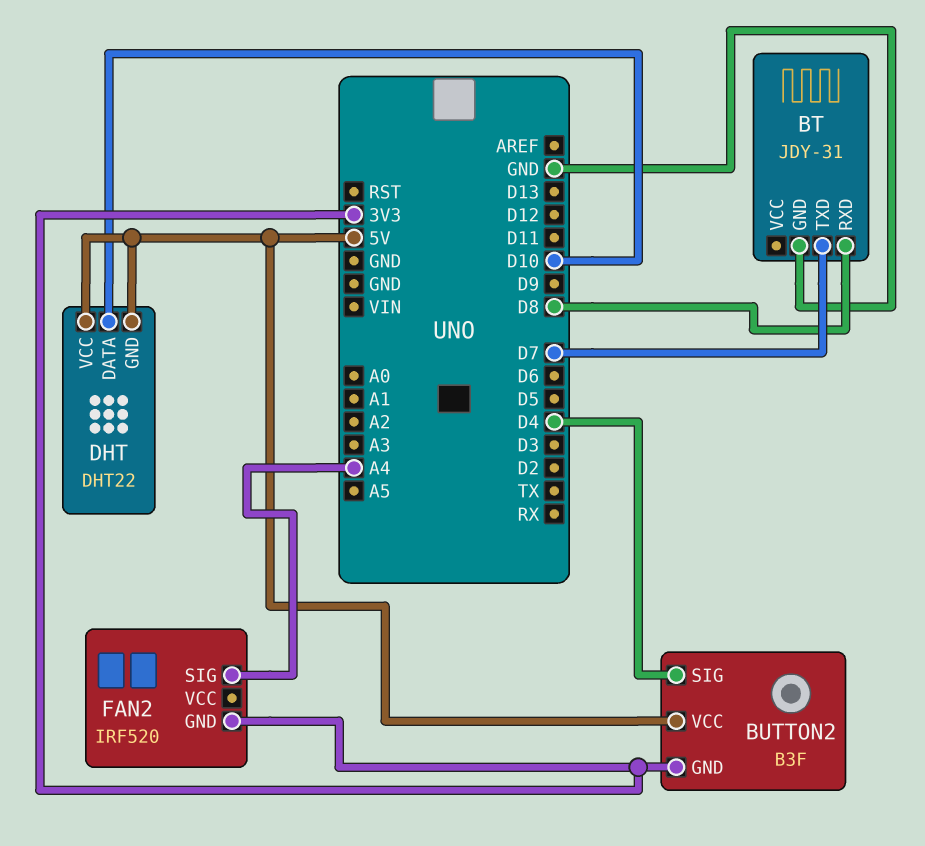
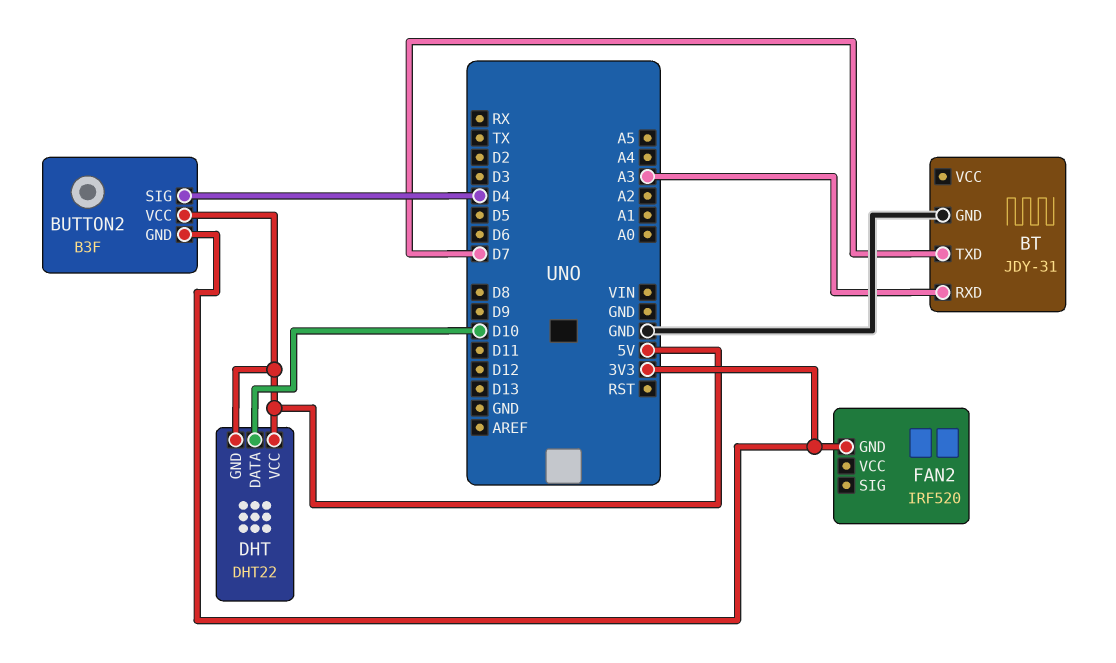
BT pin RXD: D8 -> A3
FAN2 pin SIG: A4 -> none

